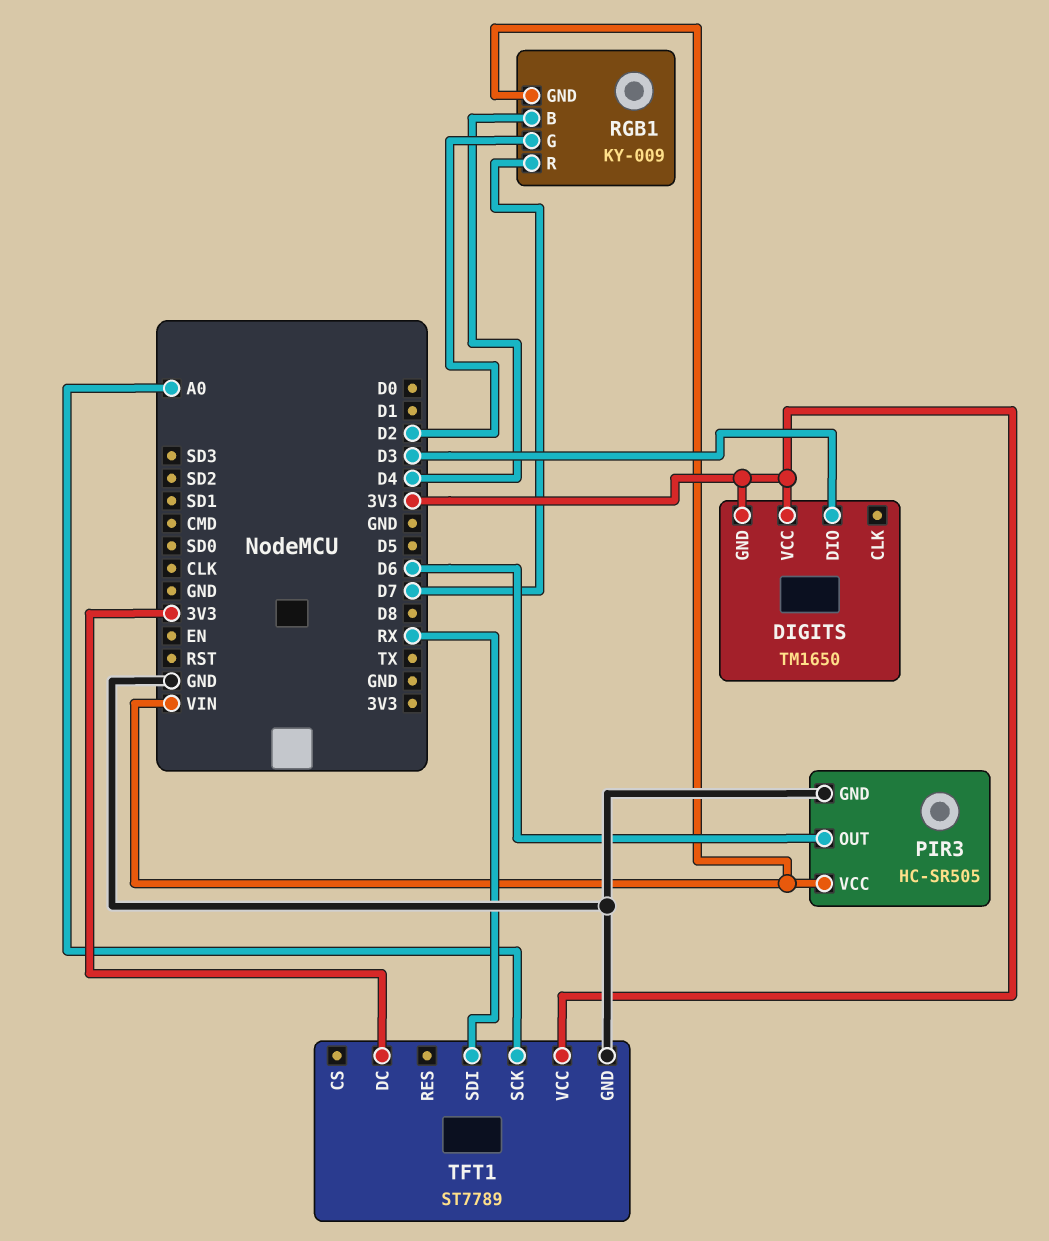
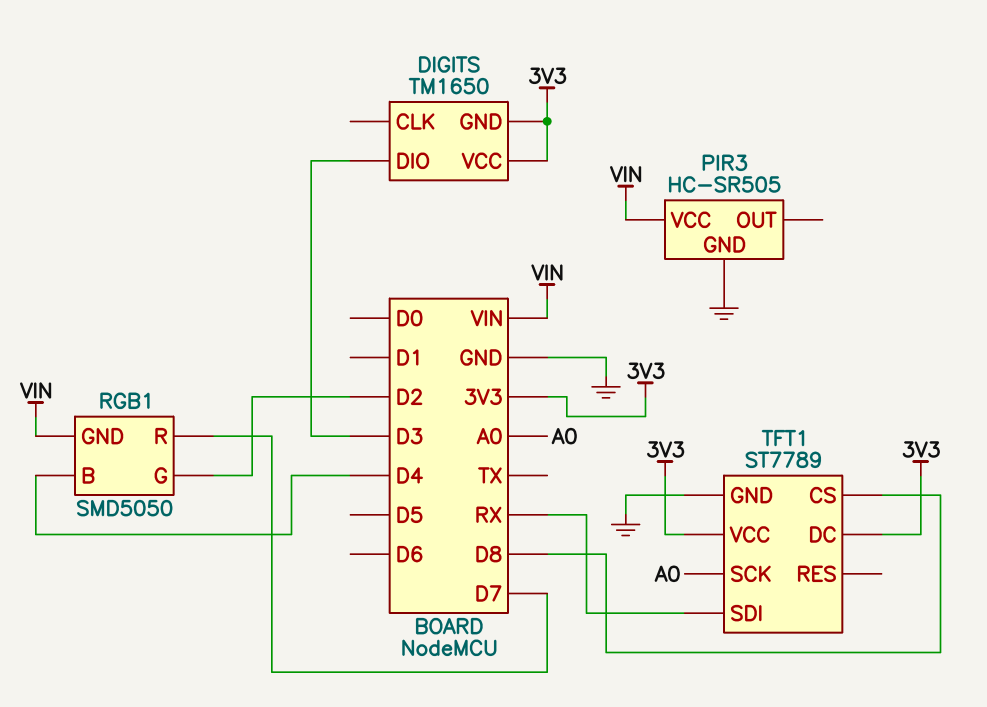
PIR3 pin OUT: D6 -> none
RGB1: KY-009 -> SMD5050
TFT1 pin CS: none -> D8

